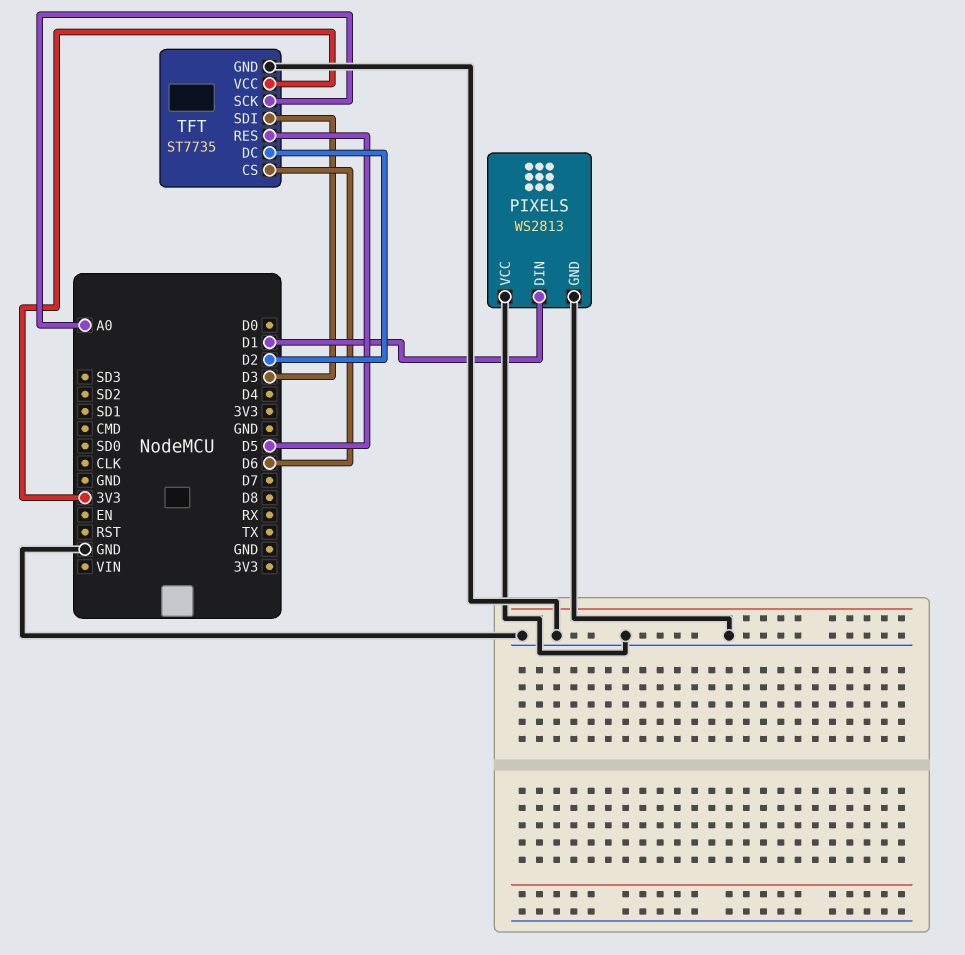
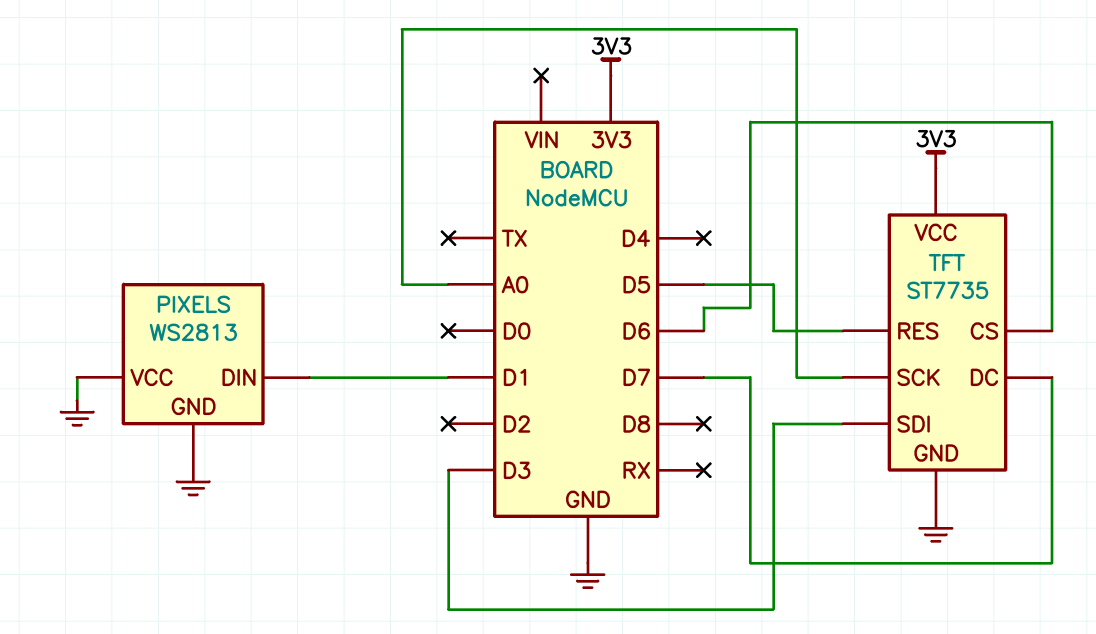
TFT pin DC: D2 -> D7

